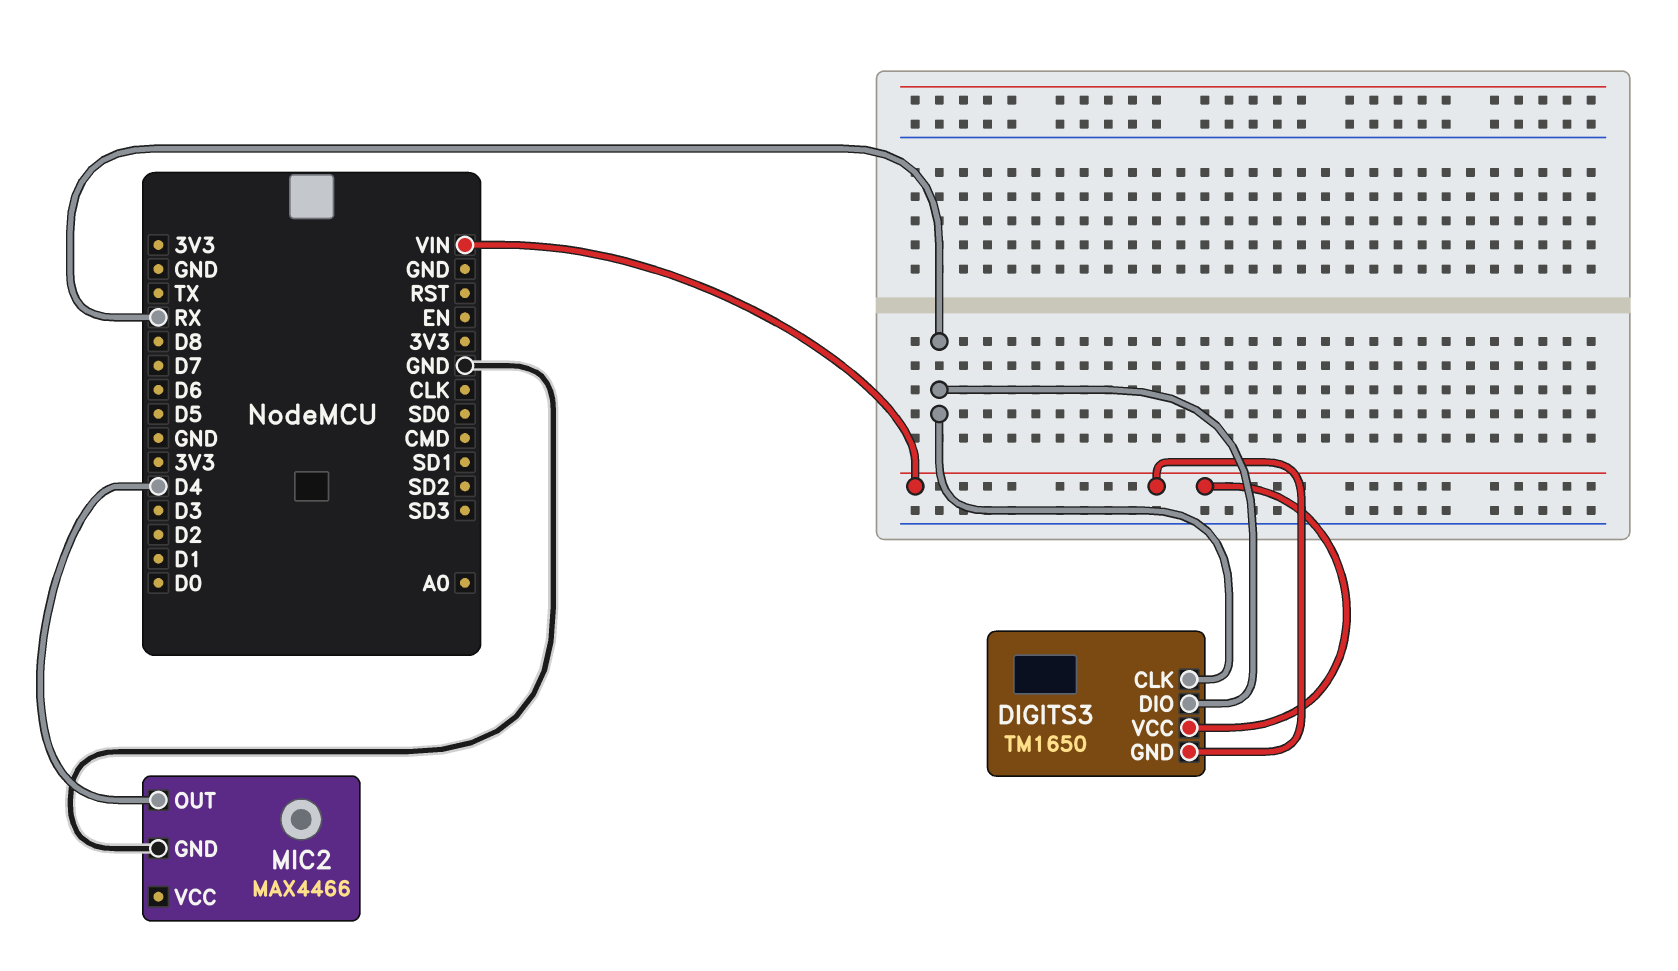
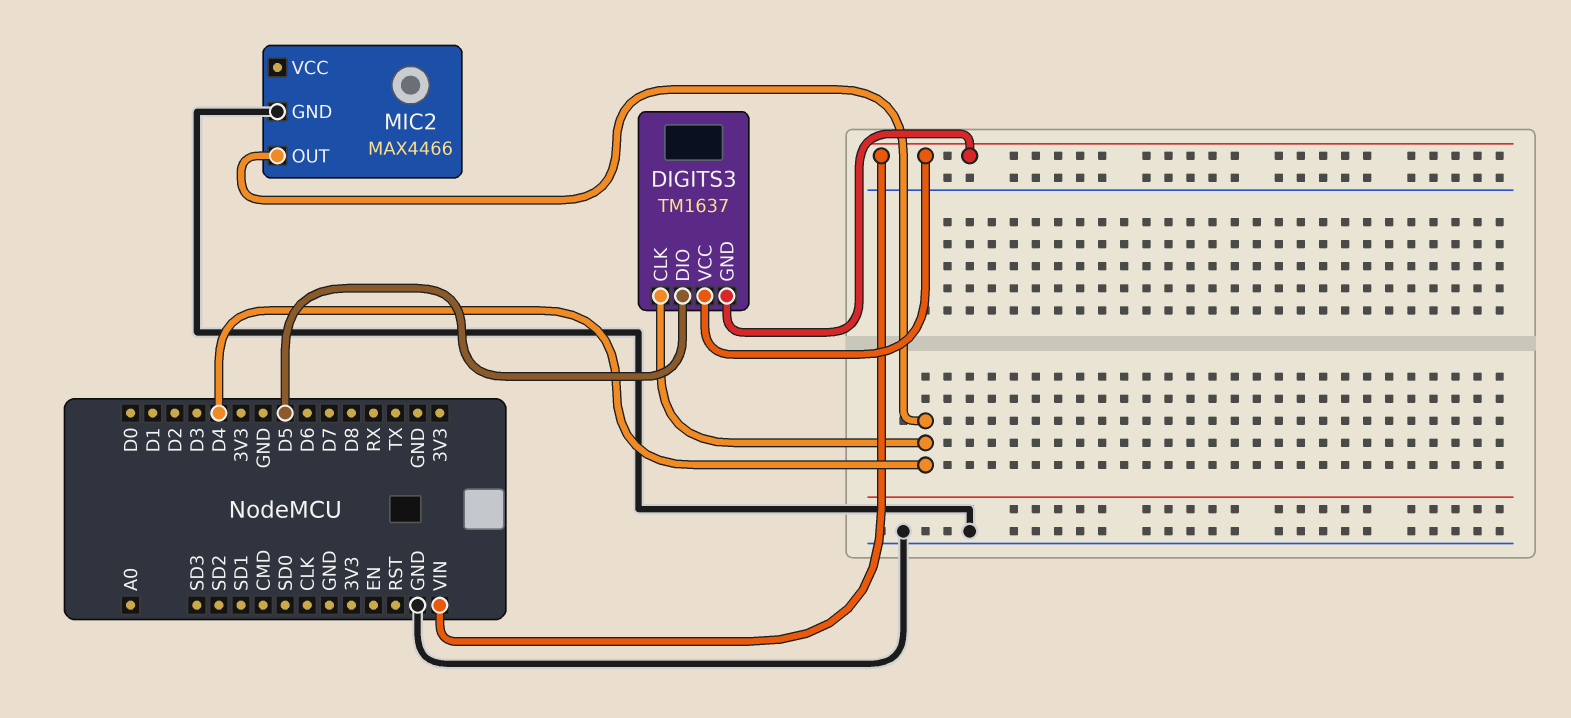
DIGITS3: TM1650 -> TM1637
DIGITS3 pin CLK: RX -> D4
DIGITS3 pin DIO: RX -> D5

